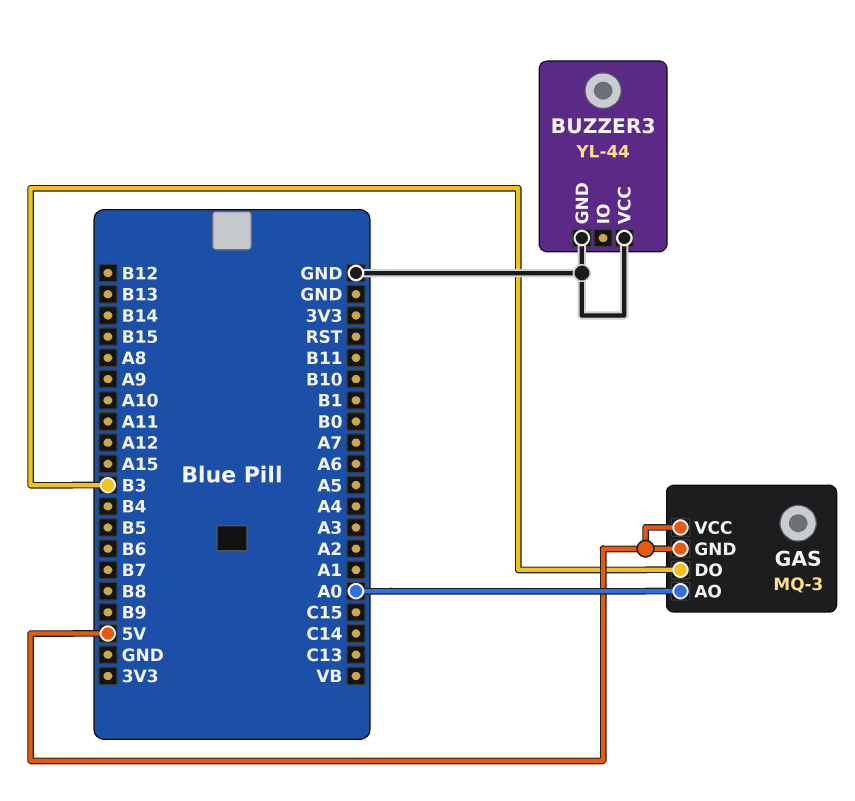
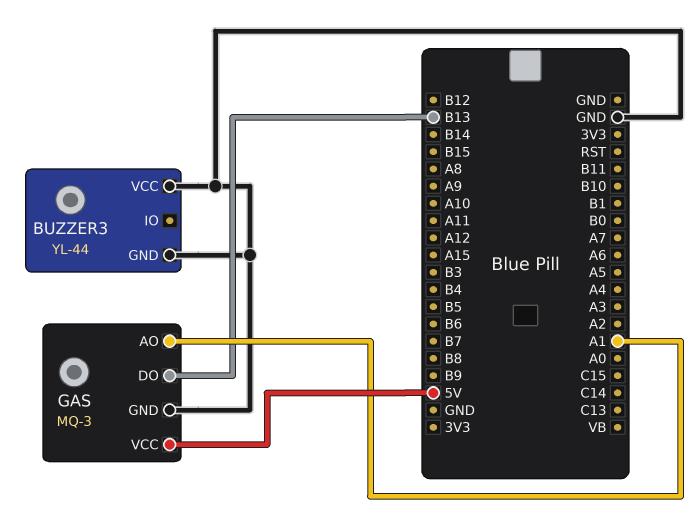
GAS pin AO: A0 -> A1
GAS pin DO: B3 -> B13
GAS pin GND: 5V -> GND

